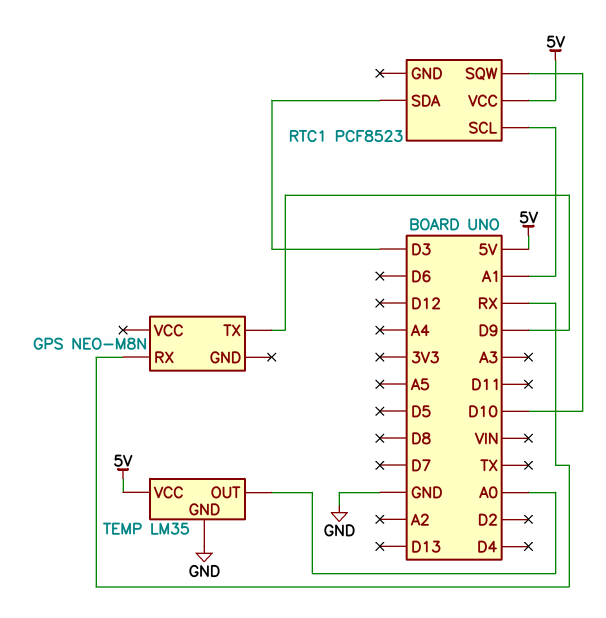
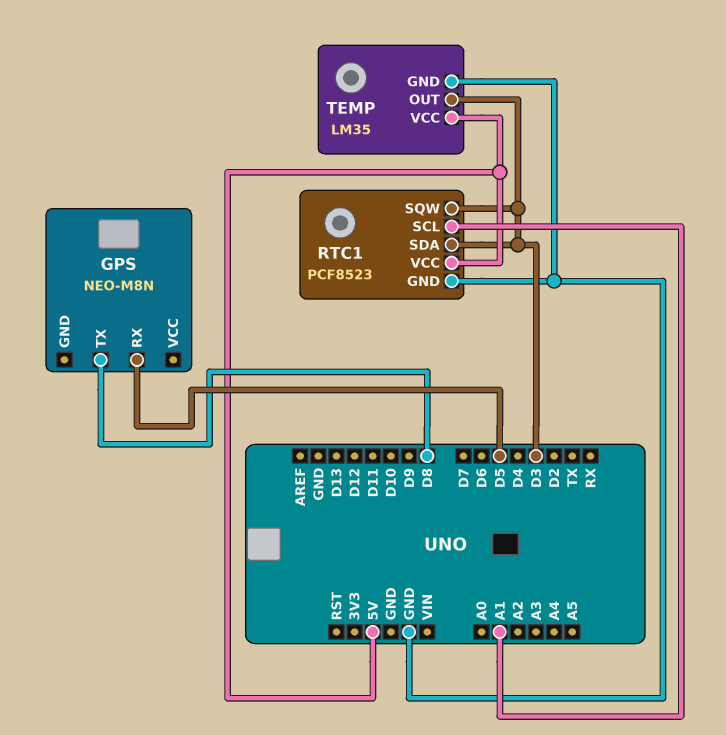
GPS pin RX: RX -> D5
GPS pin TX: D9 -> D8
RTC1 pin GND: none -> GND
RTC1 pin SQW: D10 -> D3
TEMP pin OUT: A0 -> D3

